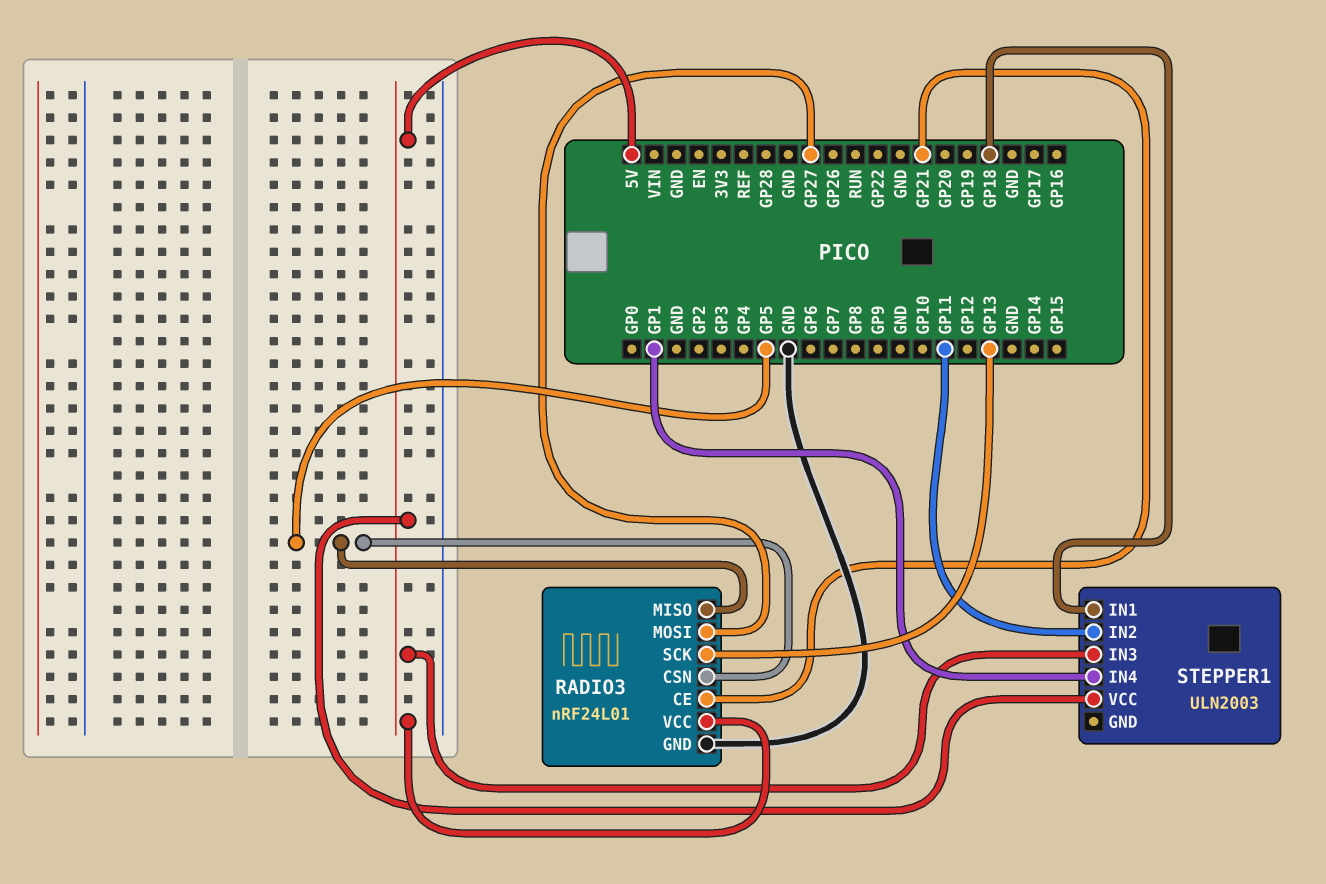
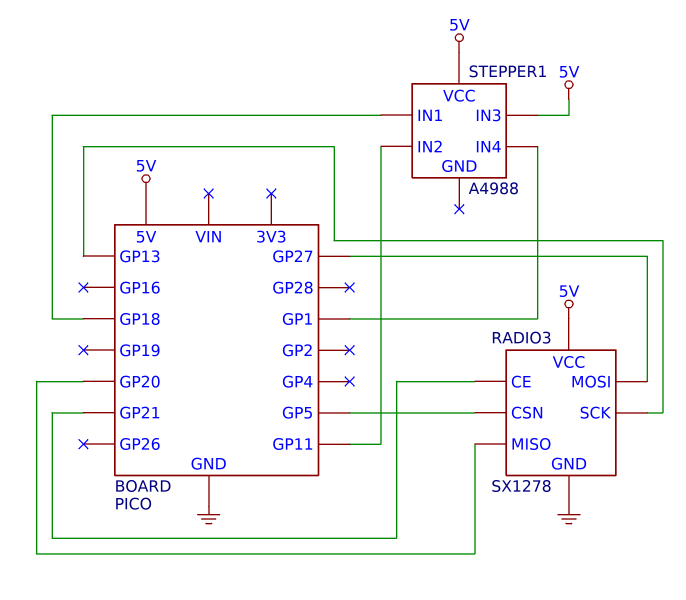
RADIO3: nRF24L01 -> SX1278
RADIO3 pin MISO: GP5 -> GP20
STEPPER1: ULN2003 -> A4988

